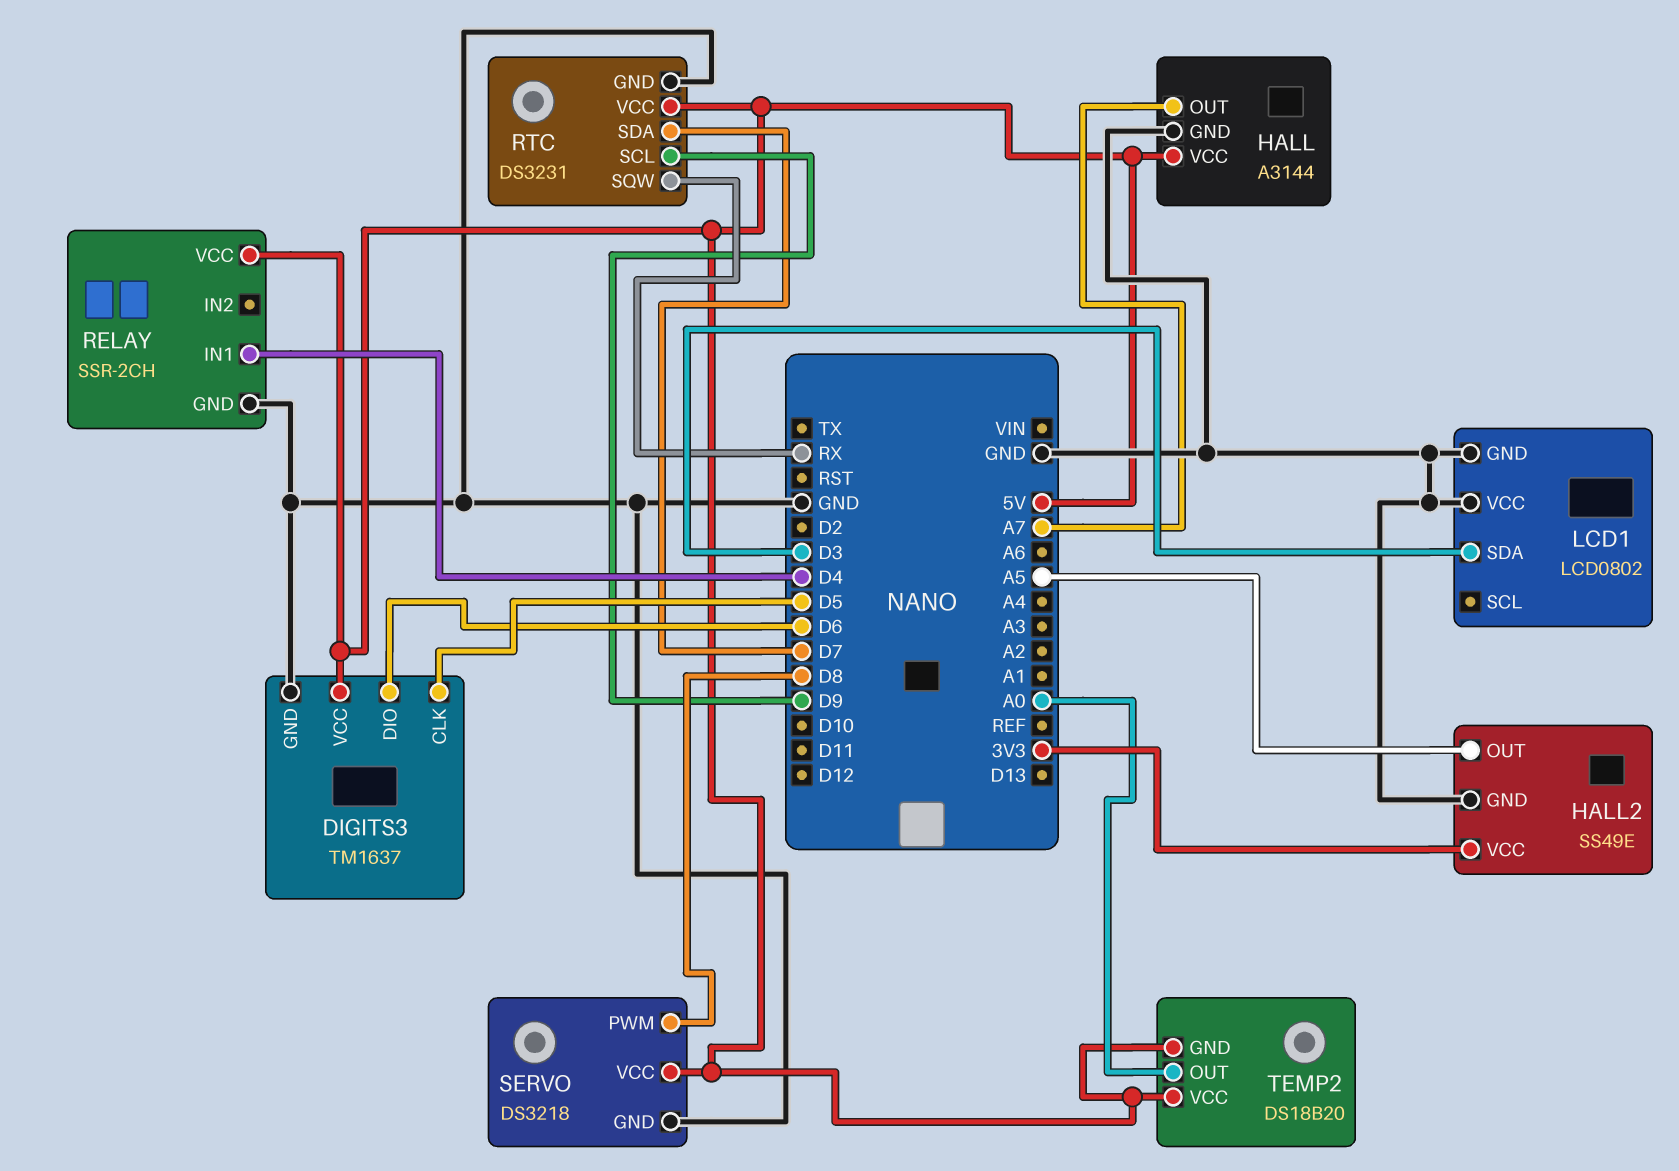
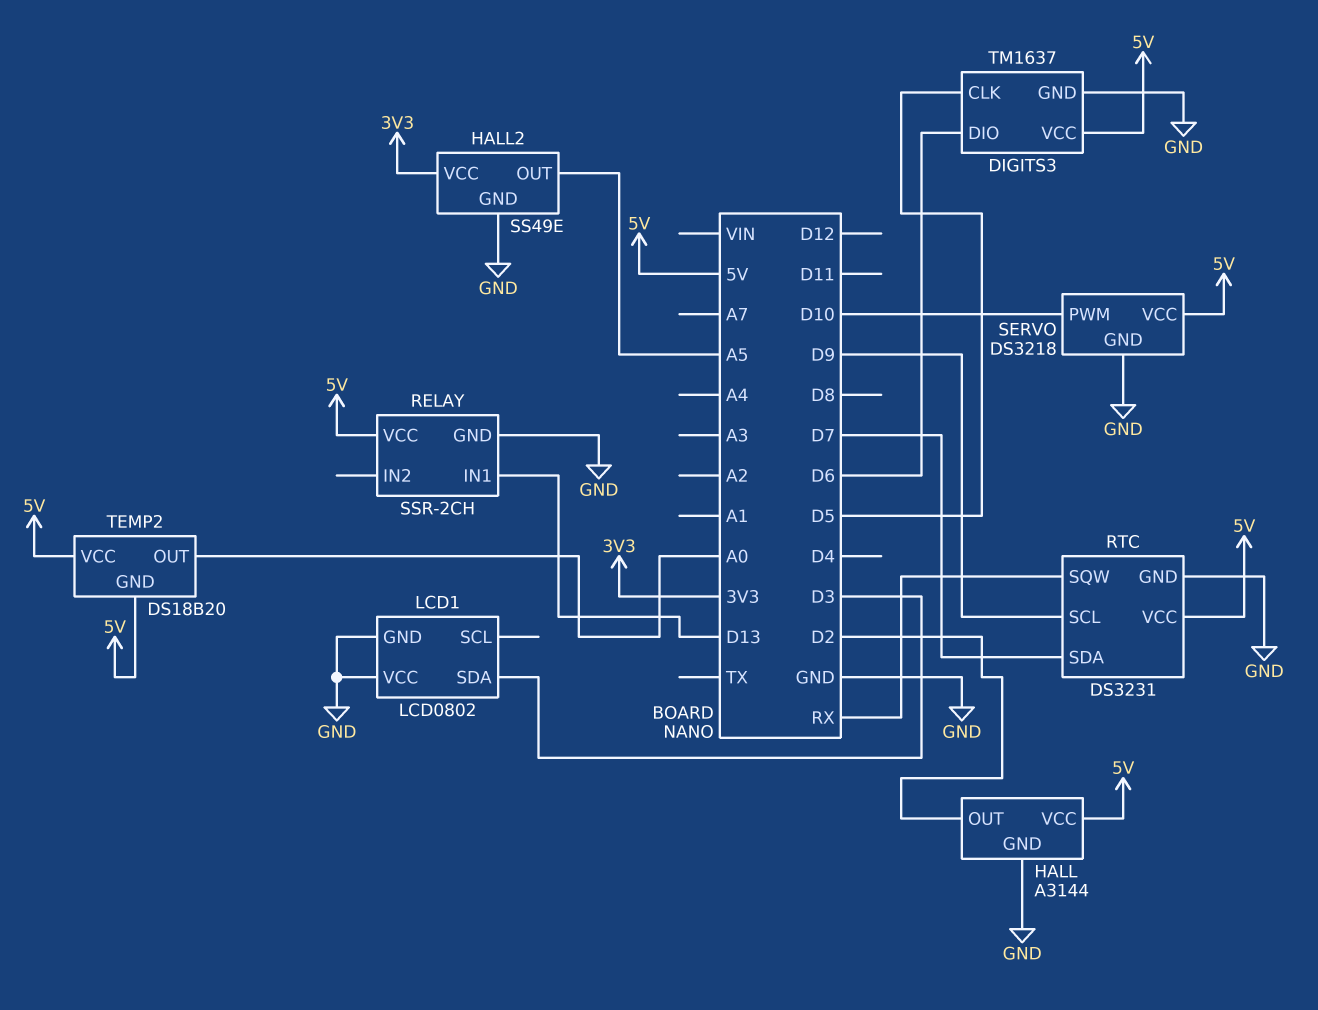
HALL pin OUT: A7 -> D2
RELAY pin IN1: D4 -> D13
SERVO pin PWM: D8 -> D10

